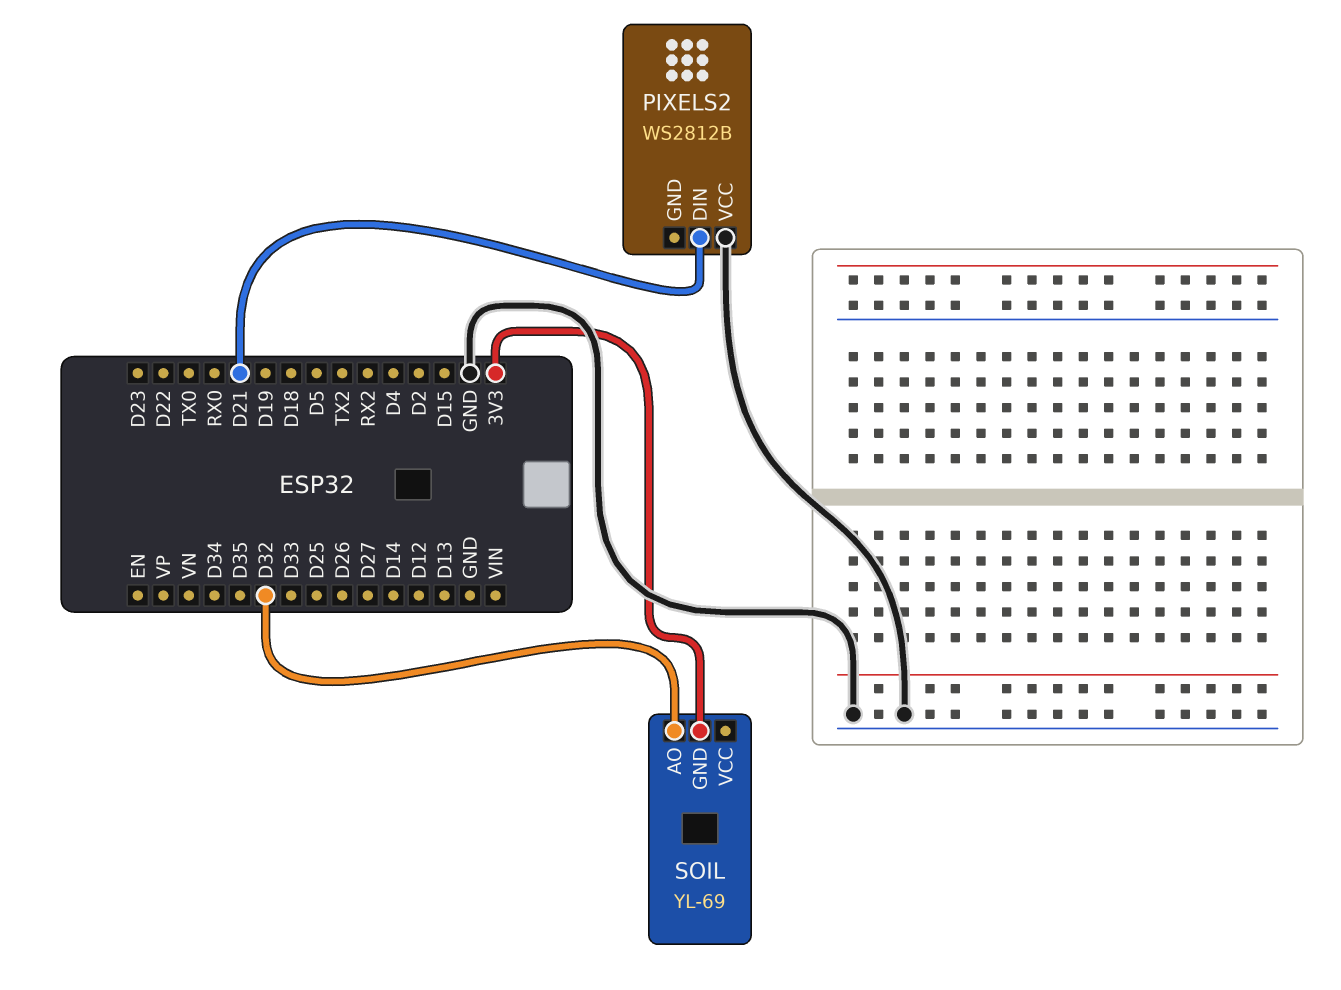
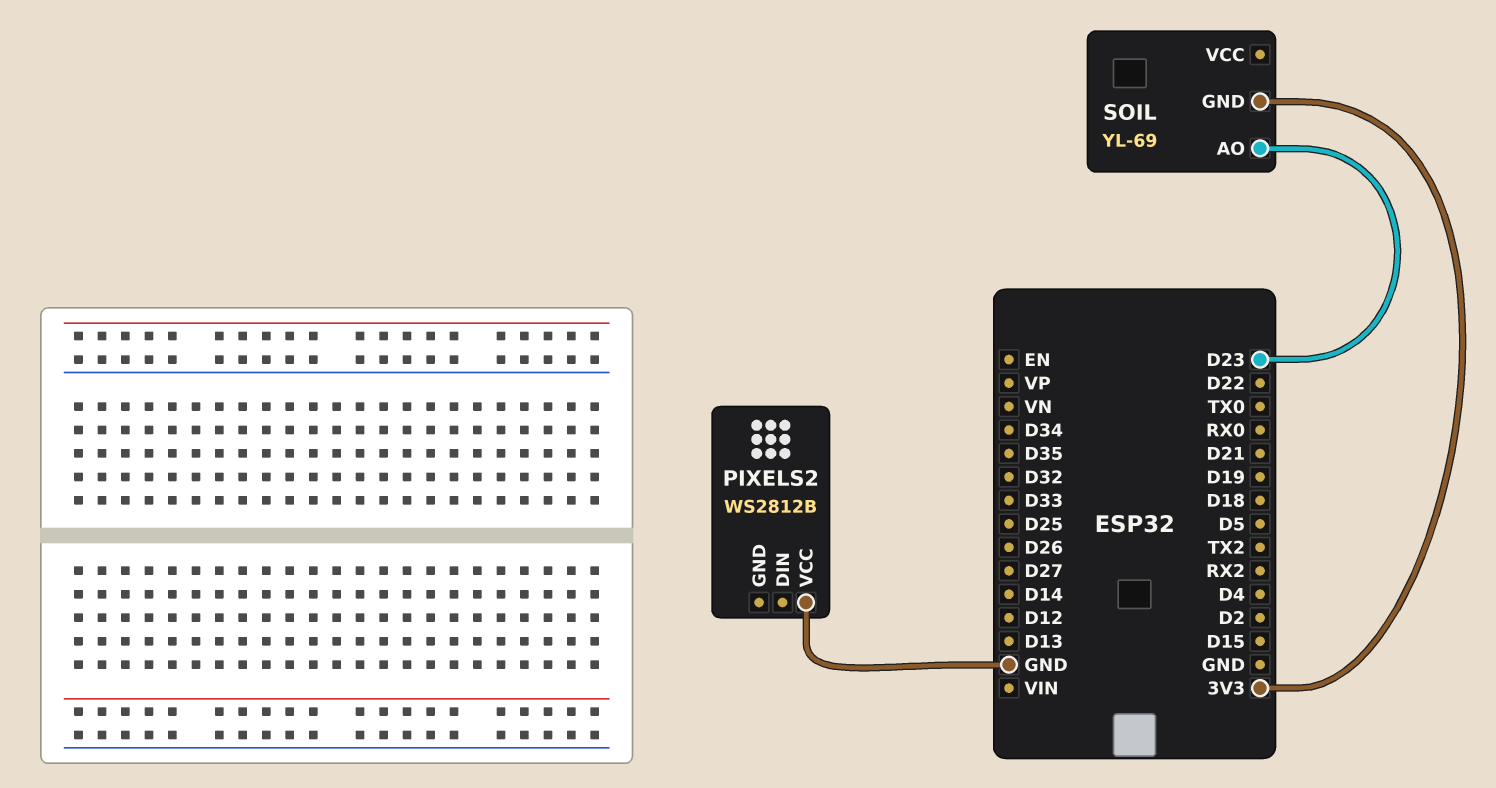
PIXELS2 pin DIN: D21 -> none
SOIL pin AO: D32 -> D23

